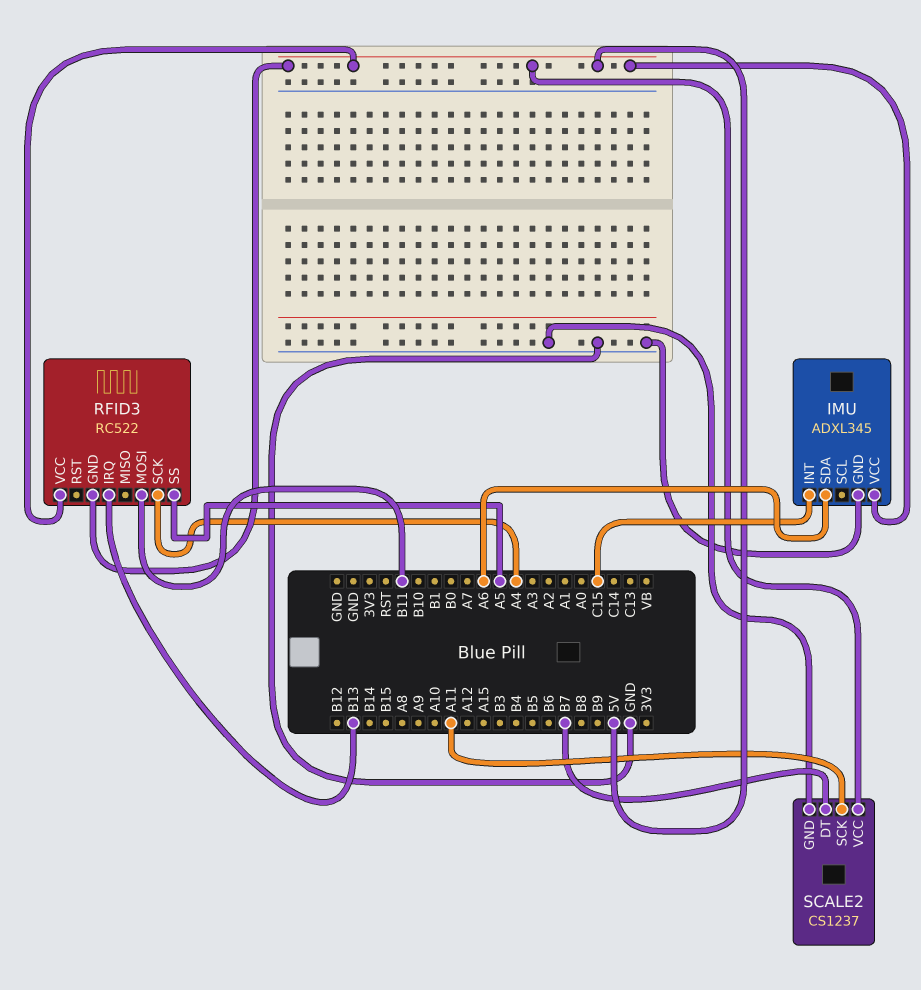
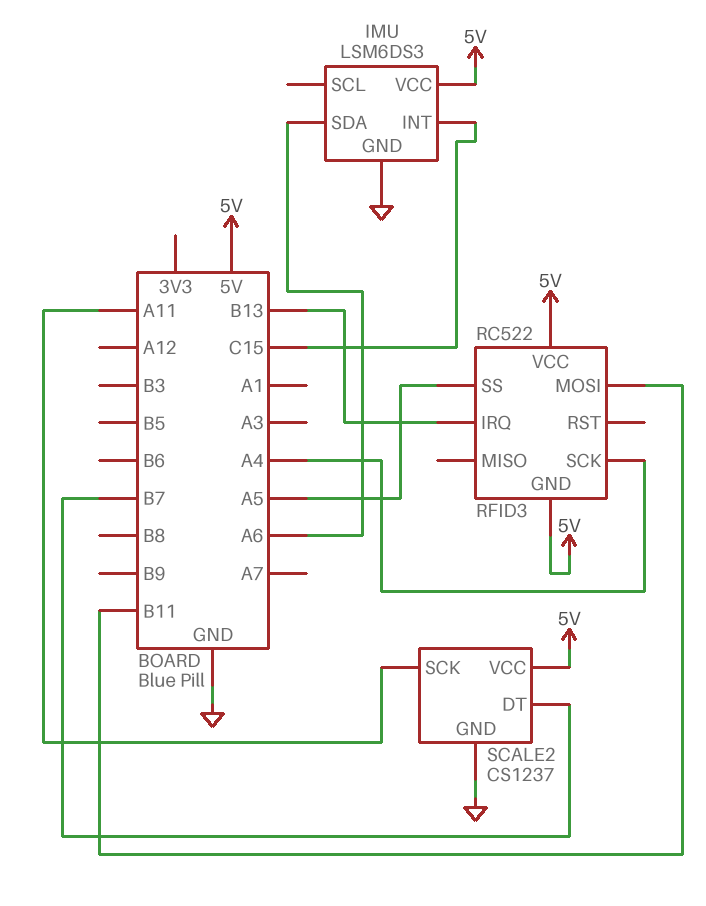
IMU: ADXL345 -> LSM6DS3

